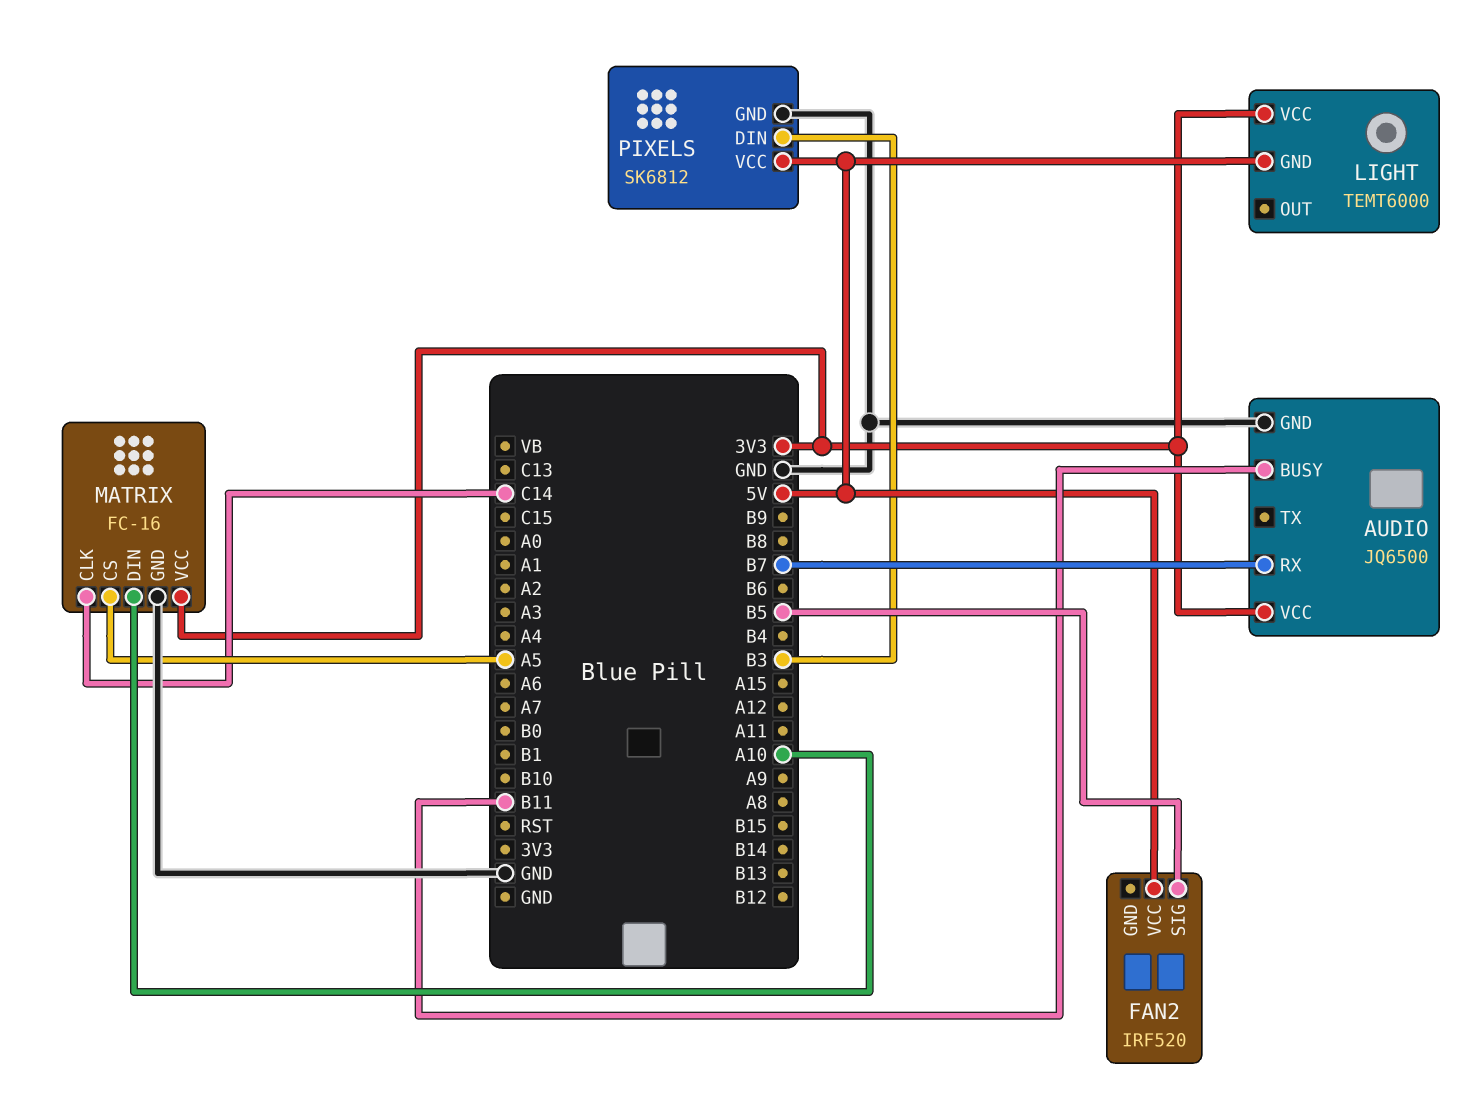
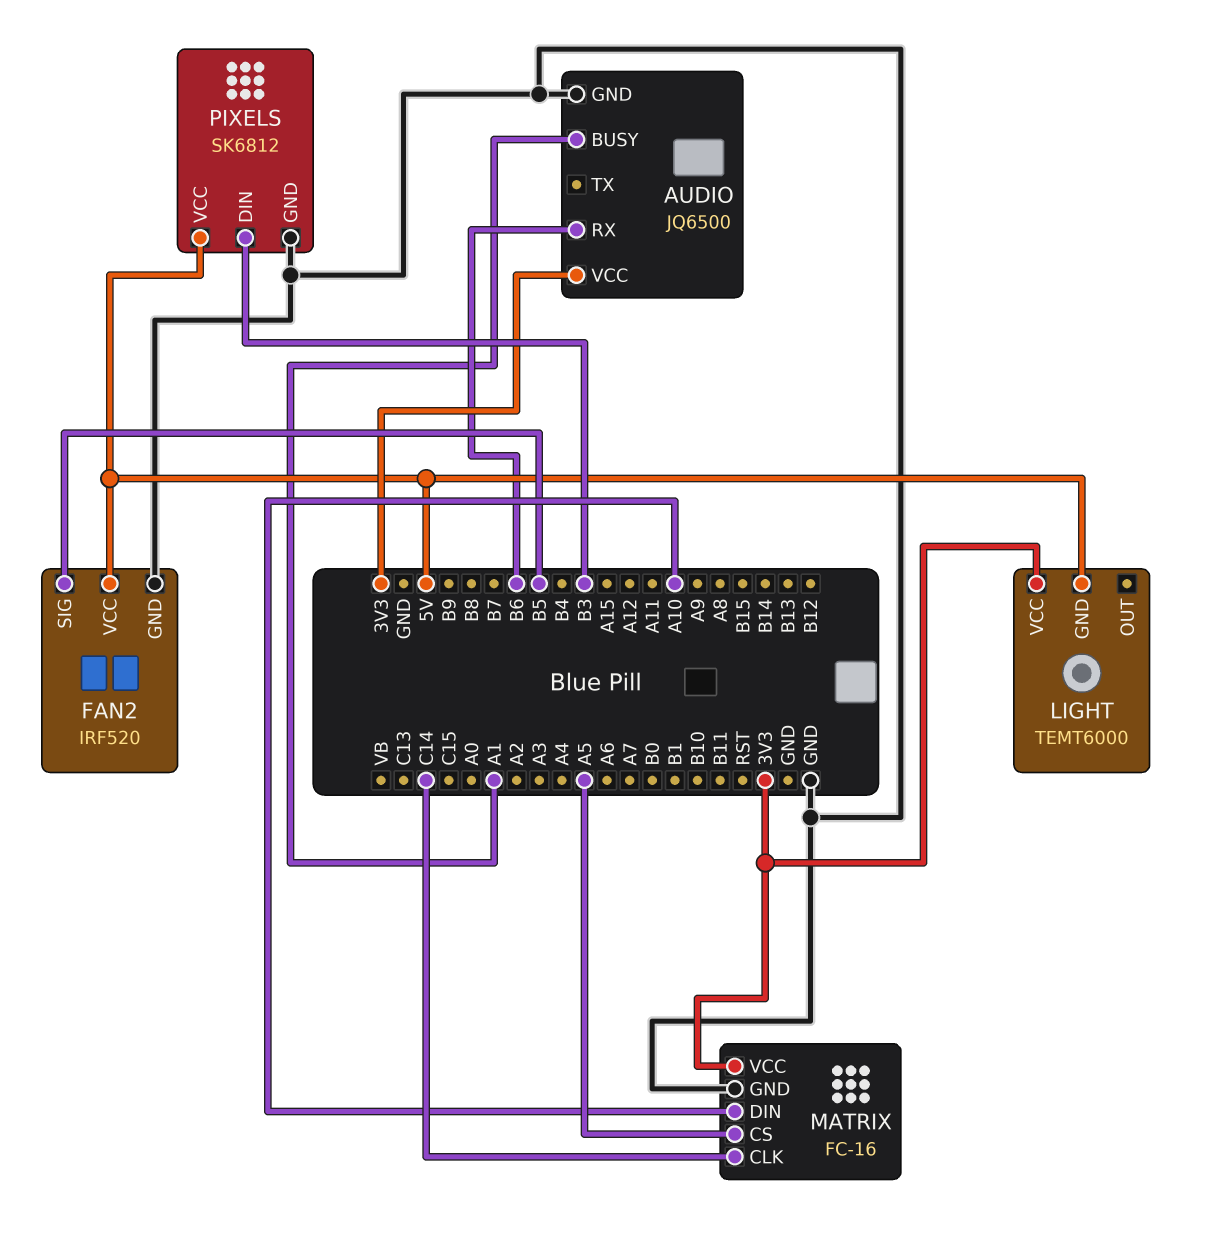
AUDIO pin BUSY: B11 -> A1
AUDIO pin RX: B7 -> B6
FAN2 pin GND: none -> GND

